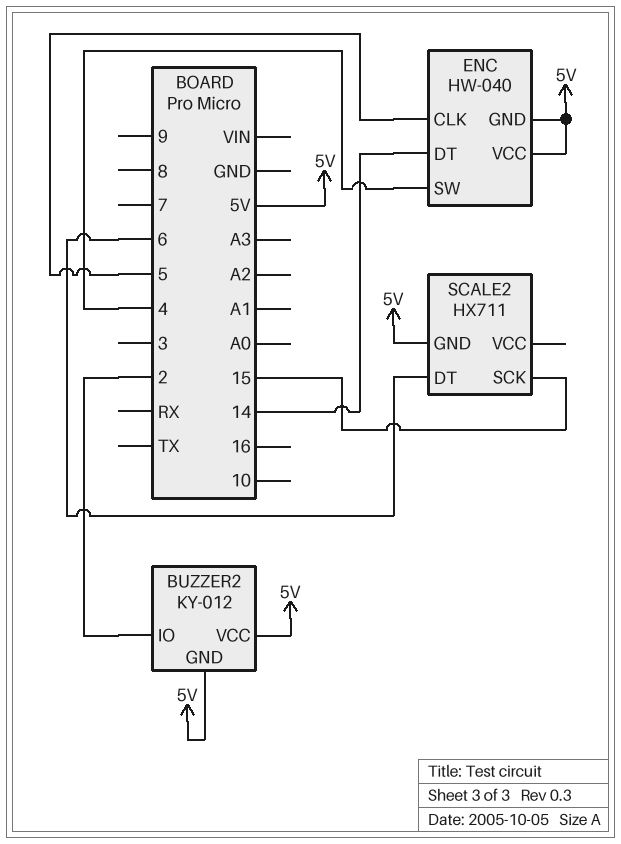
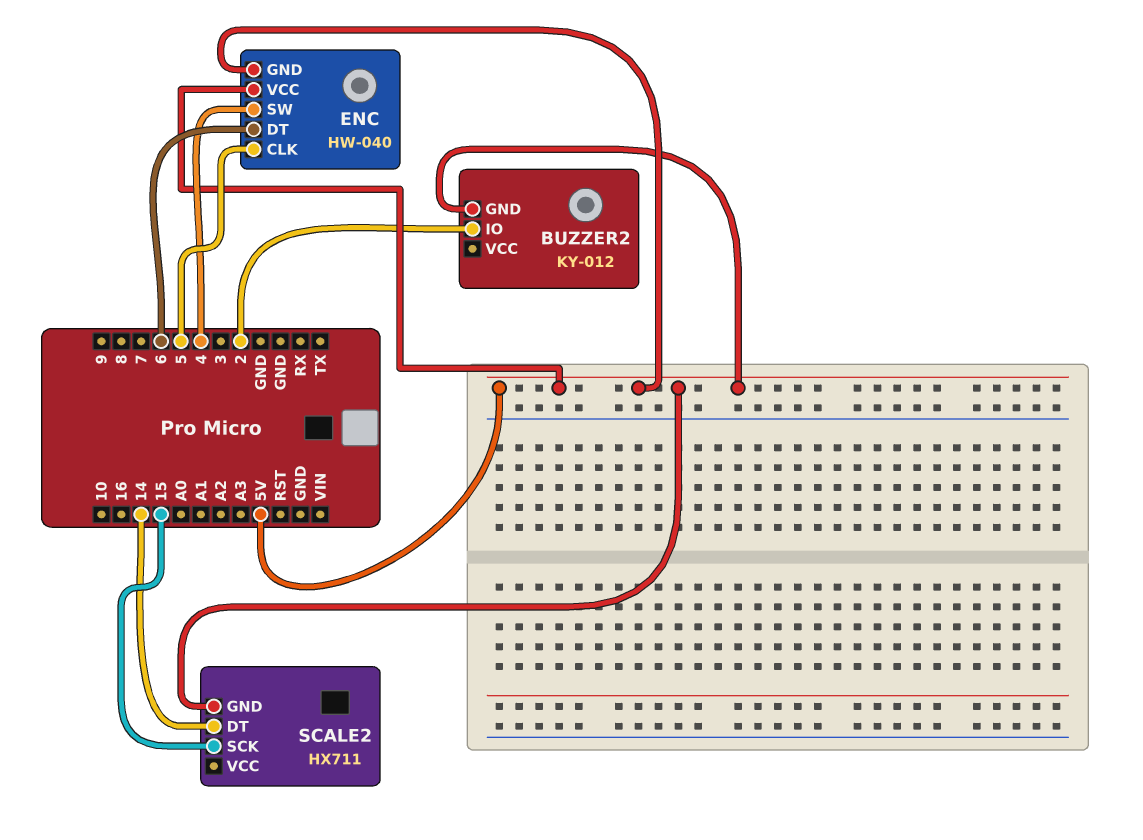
BUZZER2 pin VCC: 5V -> none
ENC pin DT: 14 -> 6
SCALE2 pin DT: 6 -> 14

